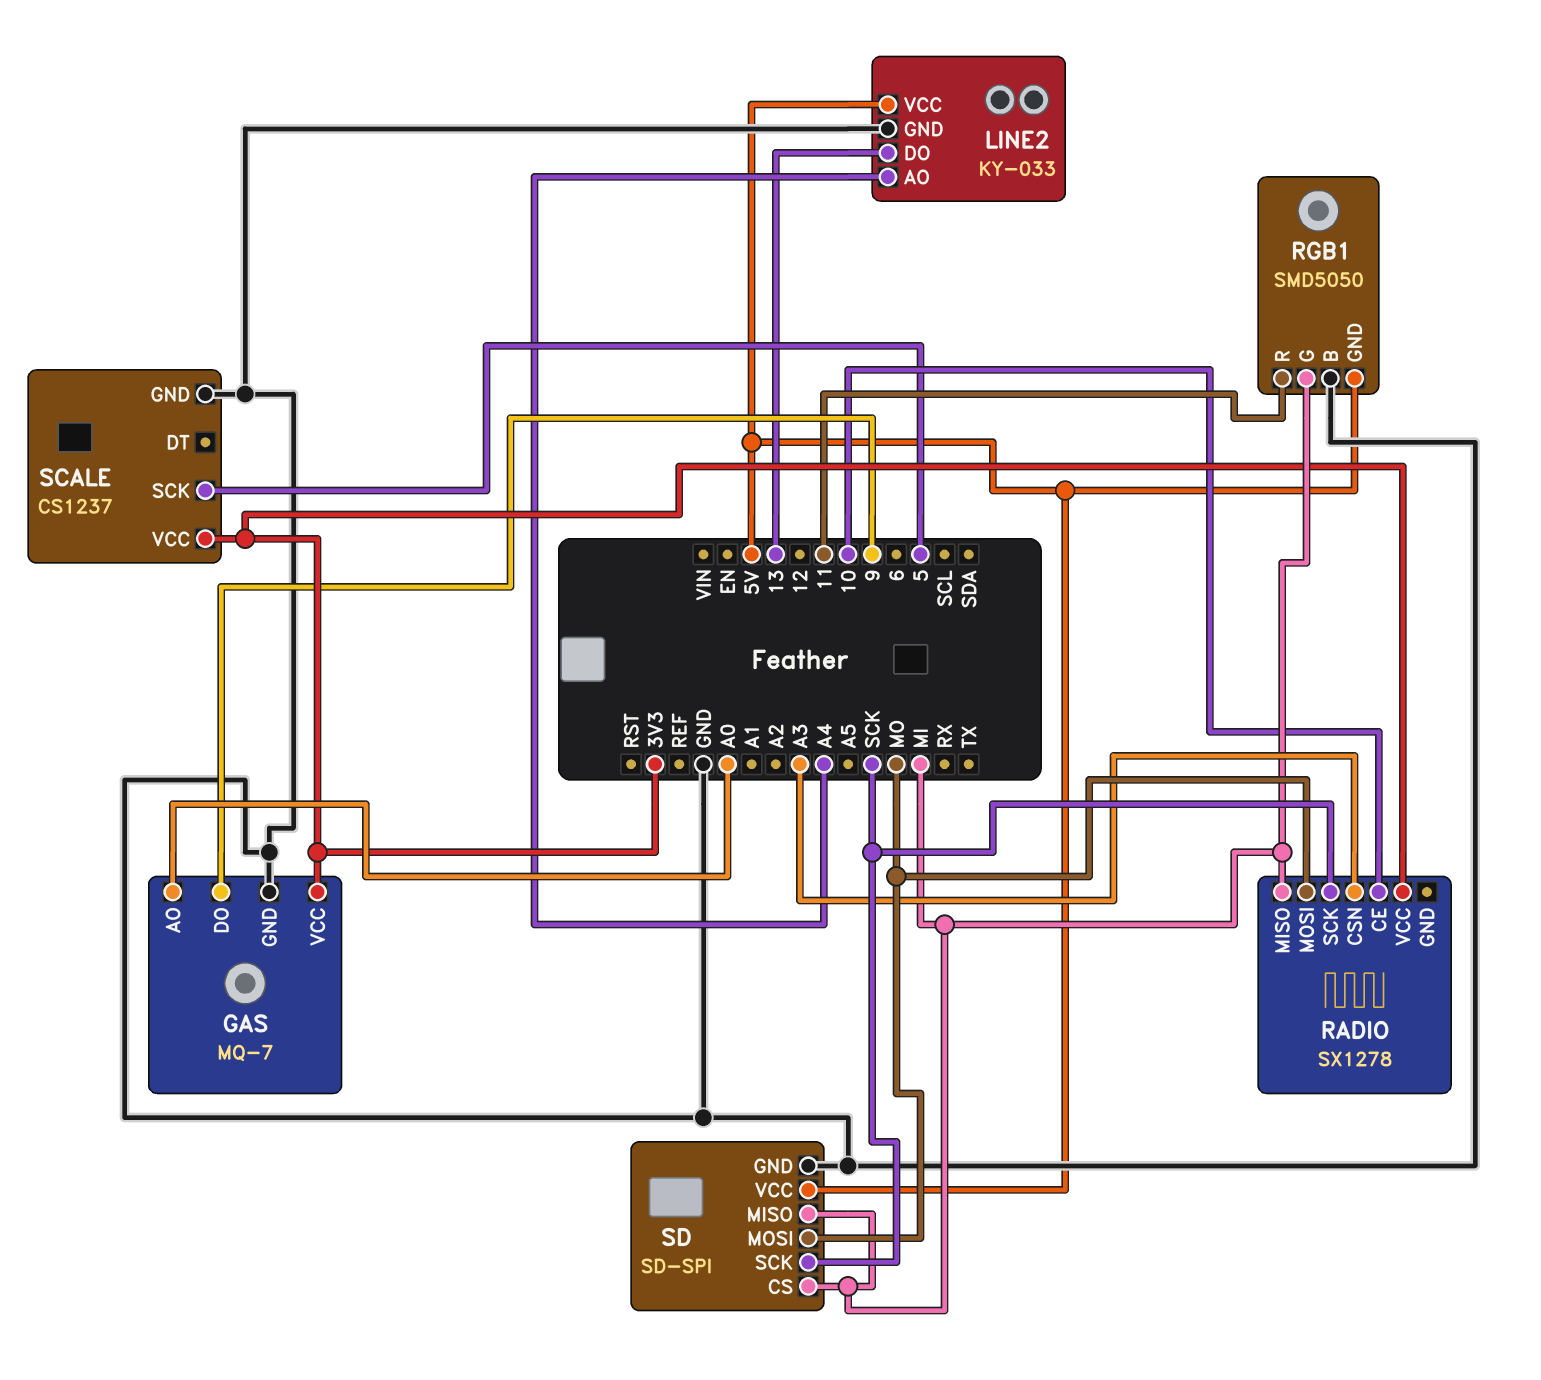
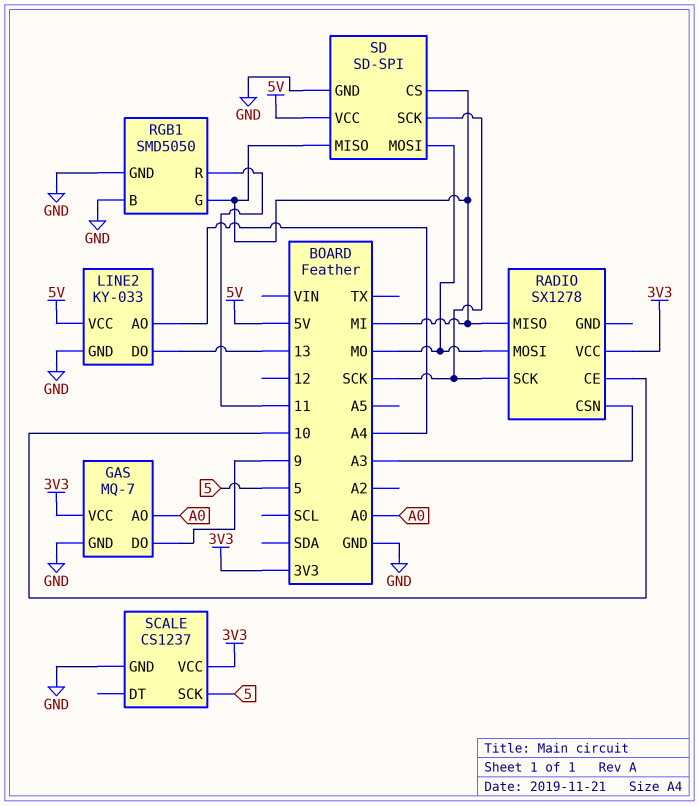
RGB1 pin GND: 5V -> GND

